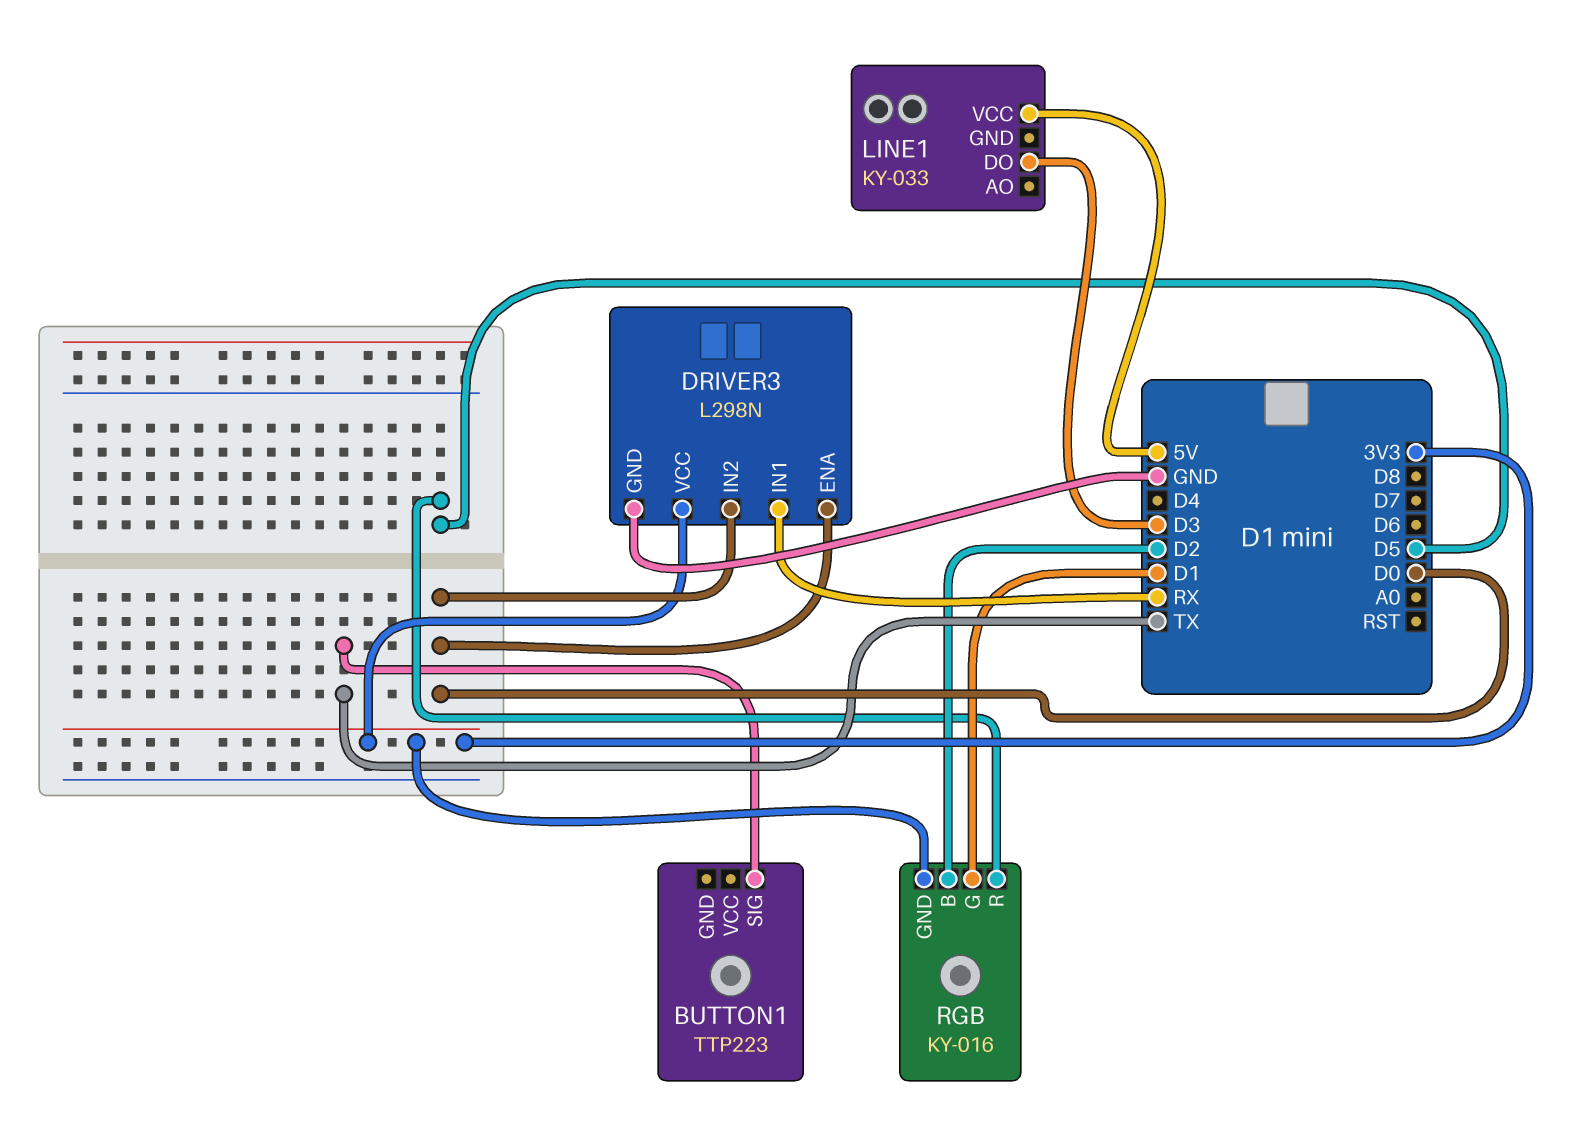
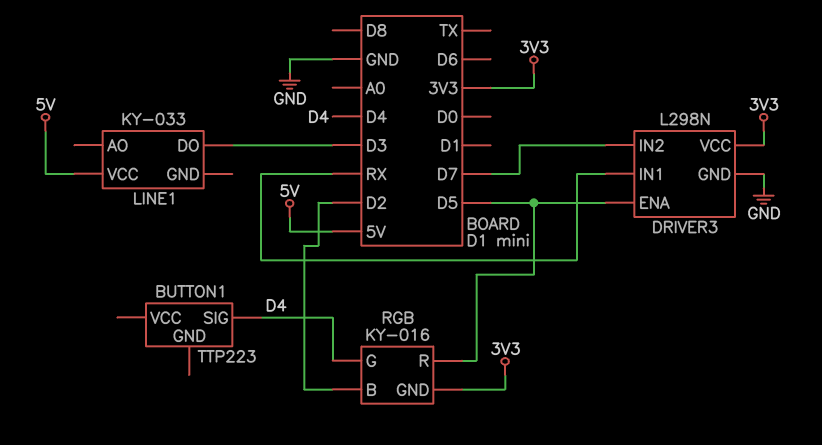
BUTTON1 pin SIG: TX -> D4
DRIVER3 pin ENA: D0 -> D5
DRIVER3 pin IN2: D0 -> D7
RGB pin G: D1 -> D4

